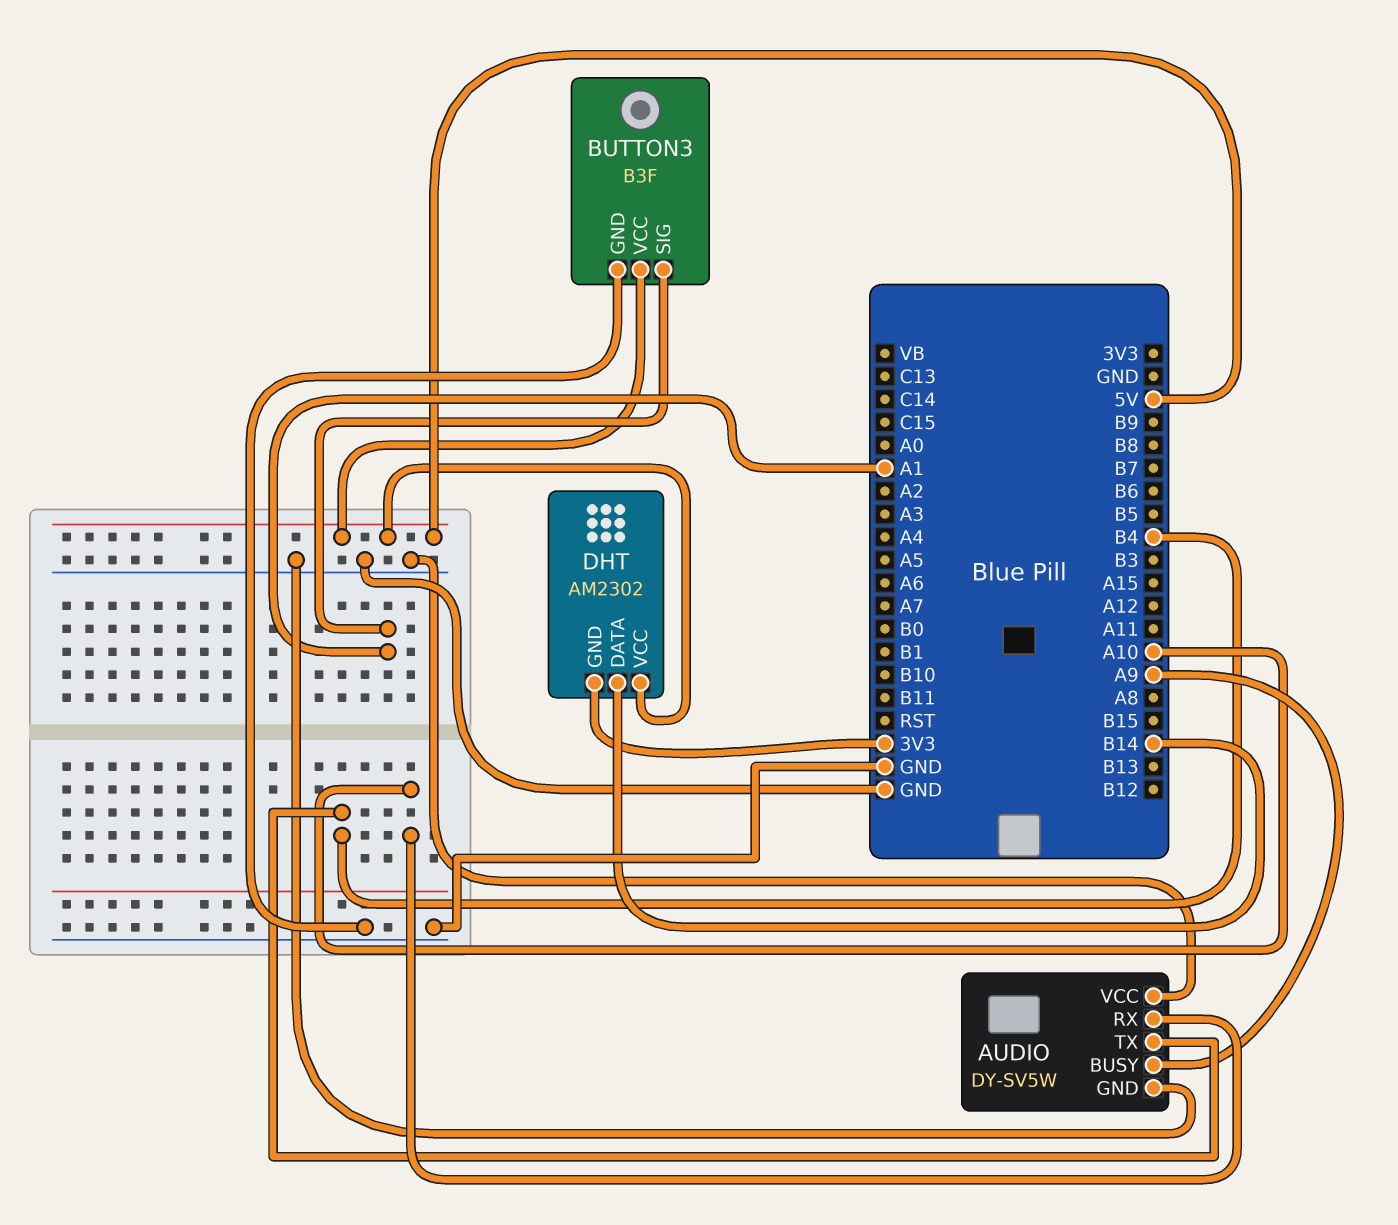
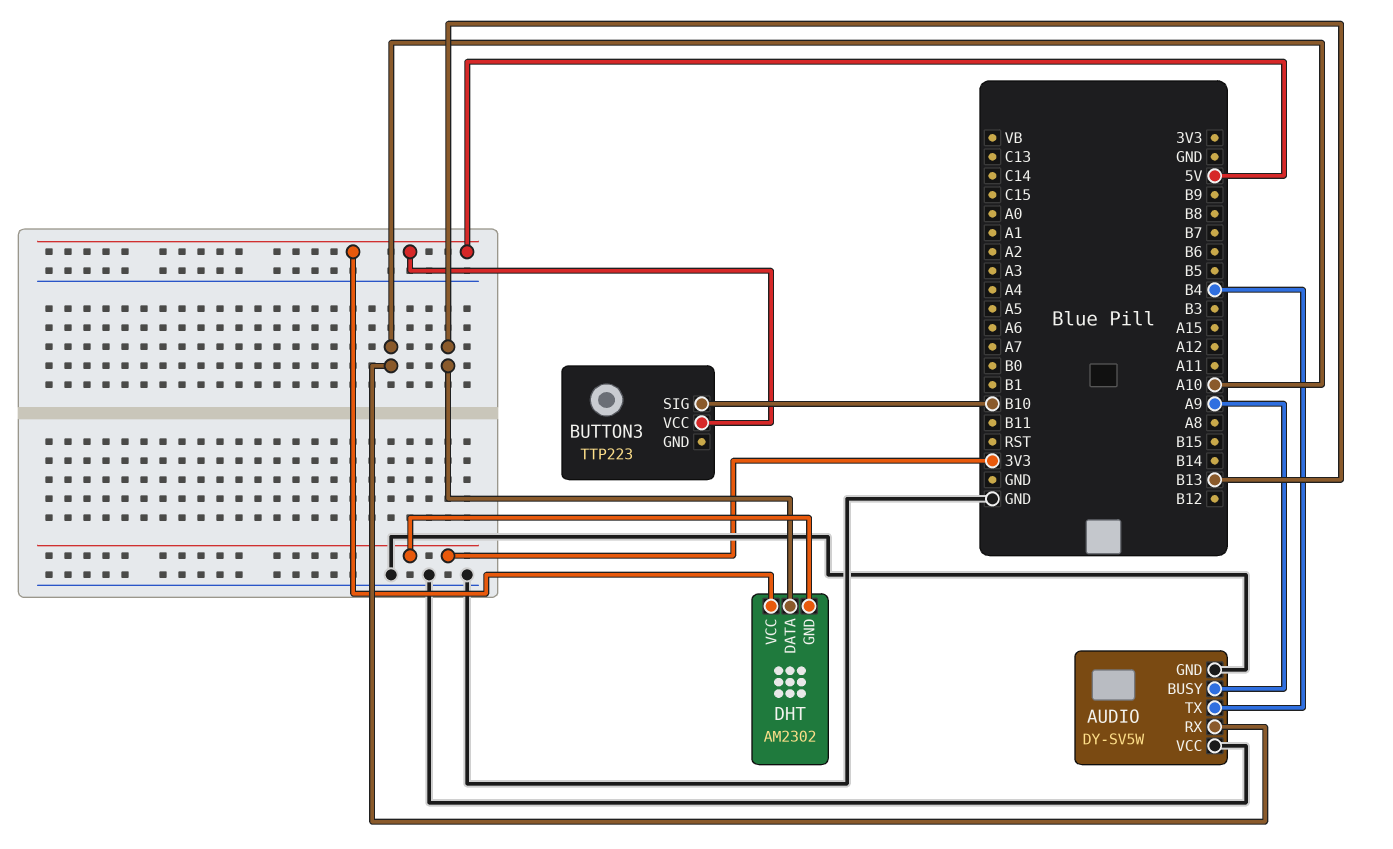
BUTTON3: B3F -> TTP223
BUTTON3 pin GND: GND -> none
BUTTON3 pin SIG: A1 -> B10
DHT pin DATA: B14 -> B13

